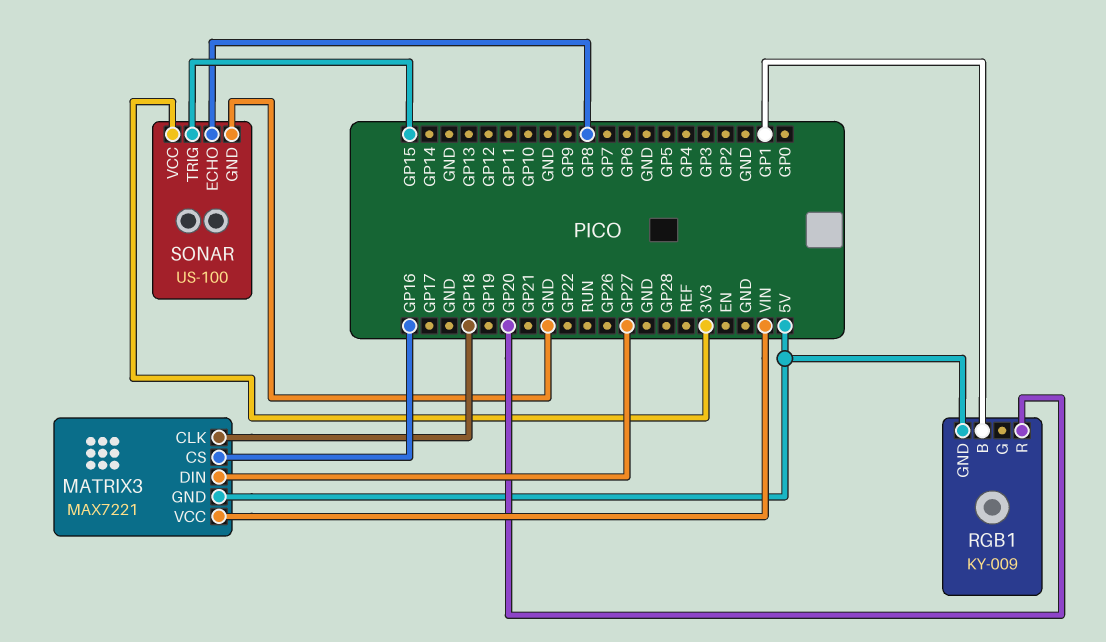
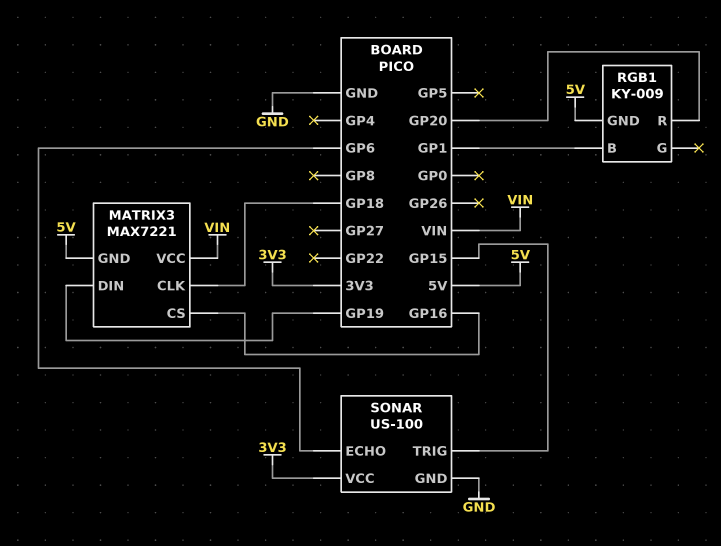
MATRIX3 pin DIN: GP27 -> GP19
SONAR pin ECHO: GP8 -> GP6

